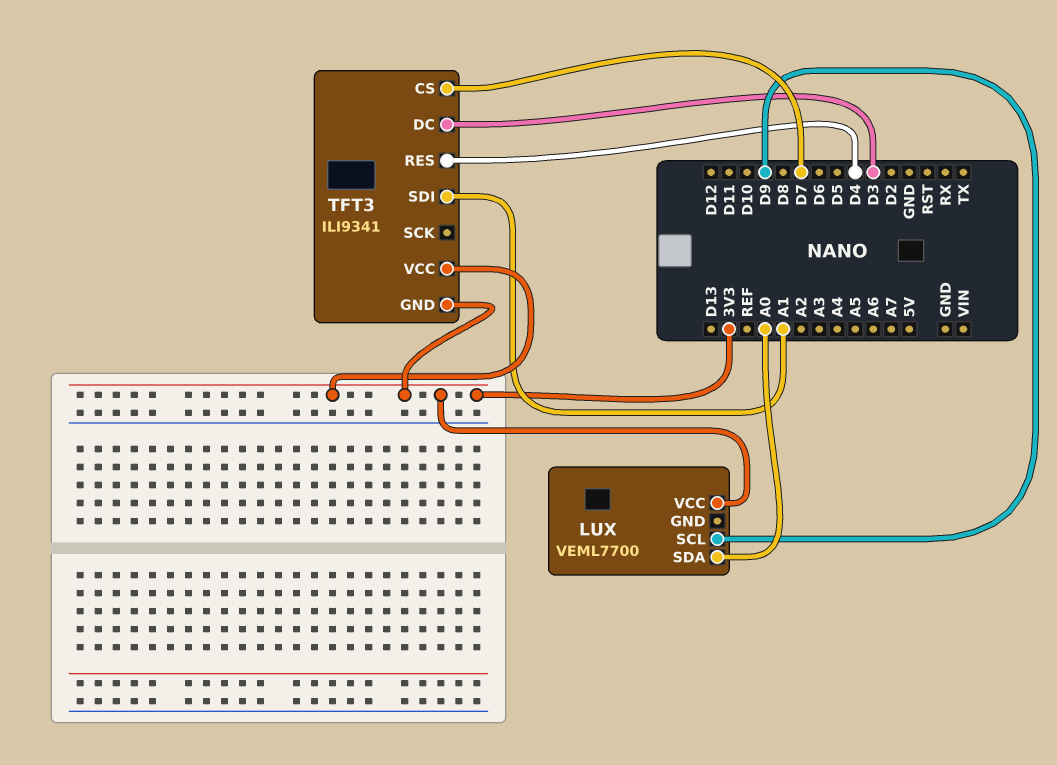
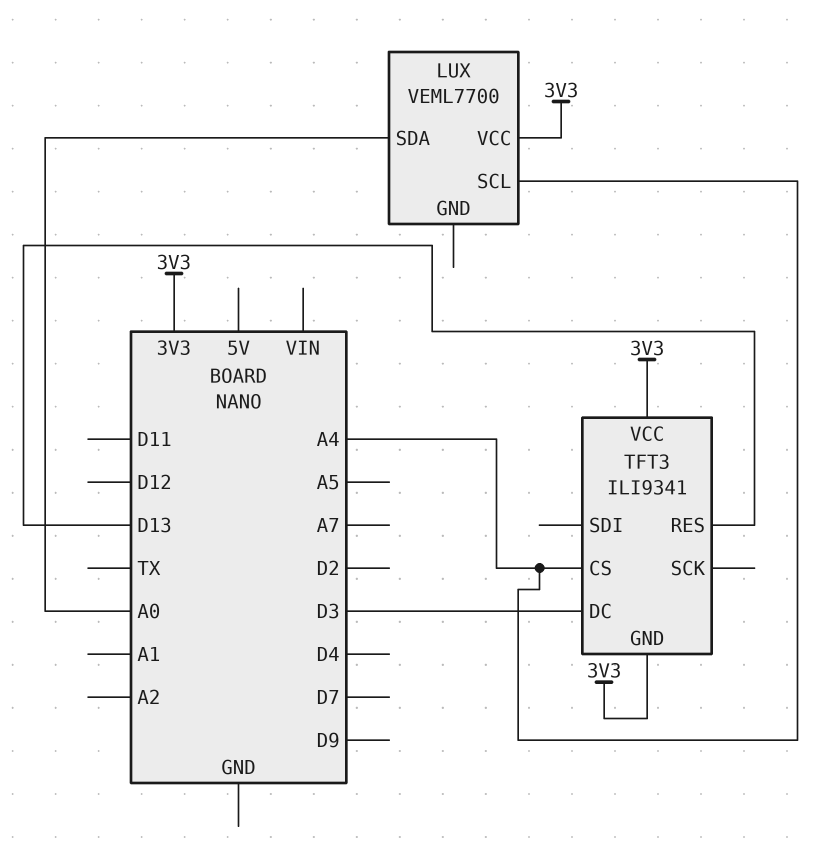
LUX pin SCL: D9 -> A4
TFT3 pin CS: D7 -> A4
TFT3 pin RES: D4 -> D13
TFT3 pin SDI: A1 -> none

